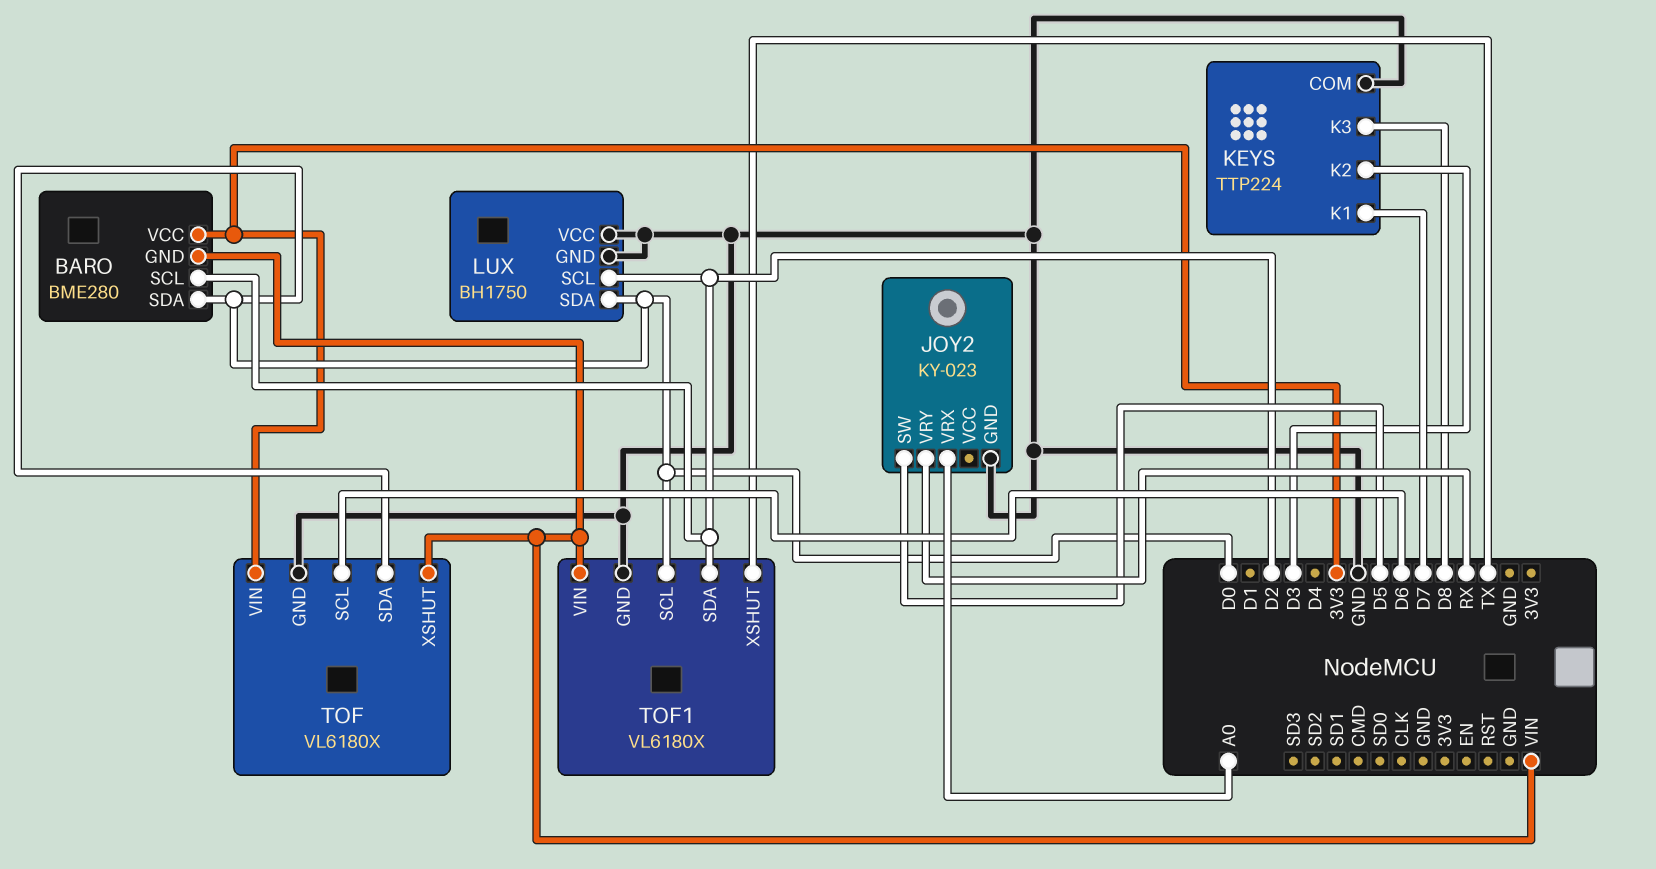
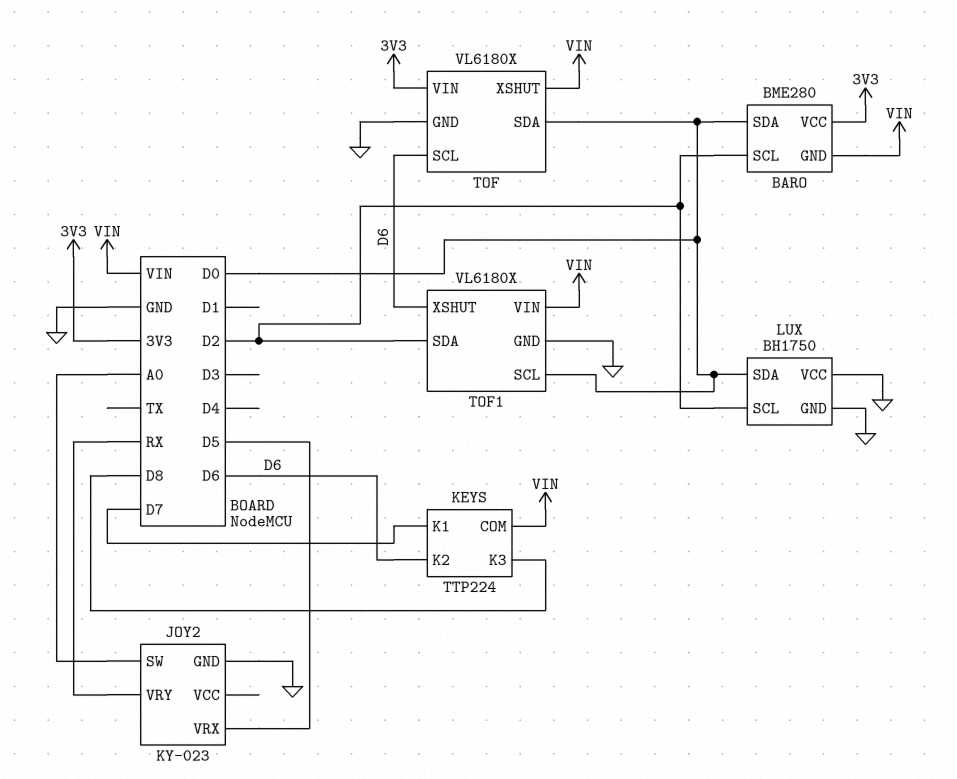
JOY2 pin SW: D5 -> A0
JOY2 pin VRX: A0 -> D5
KEYS pin COM: GND -> VIN
KEYS pin K2: D3 -> D6
TOF1 pin XSHUT: TX -> D6

